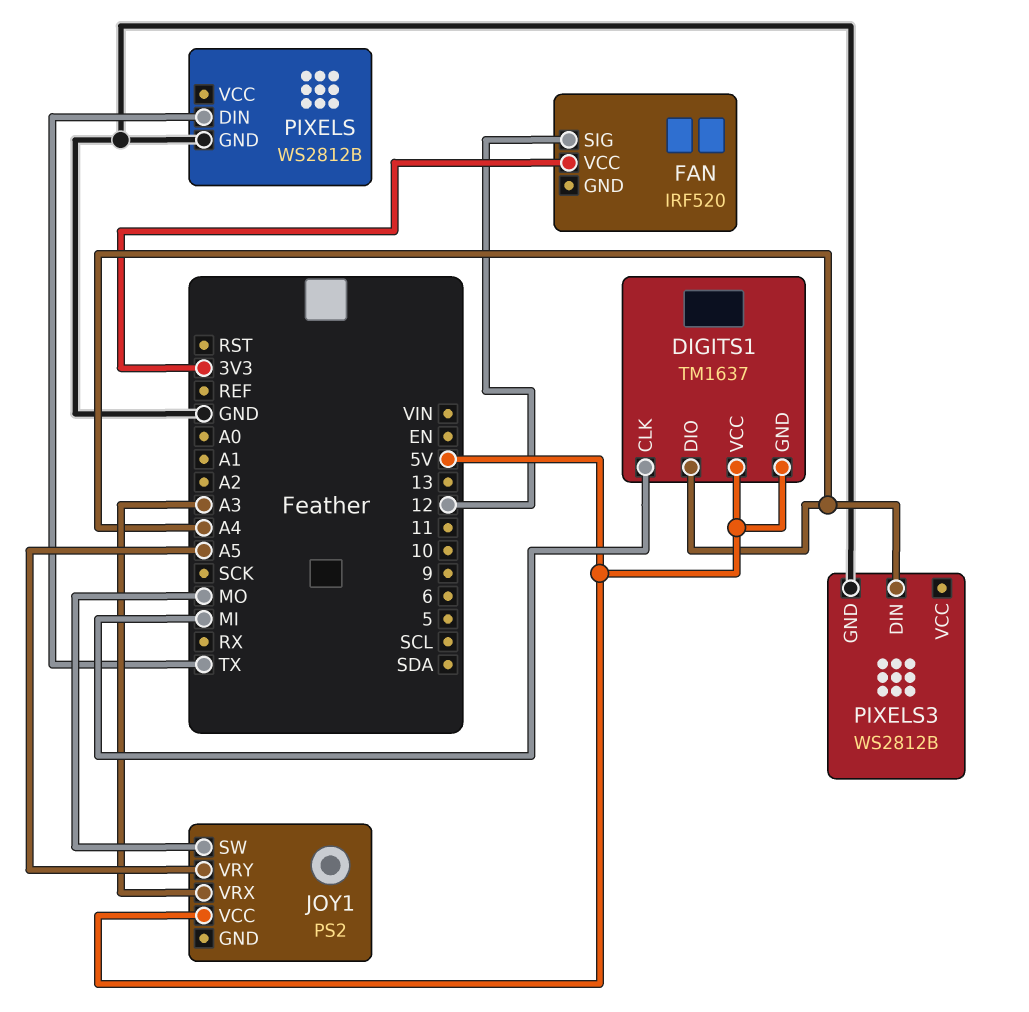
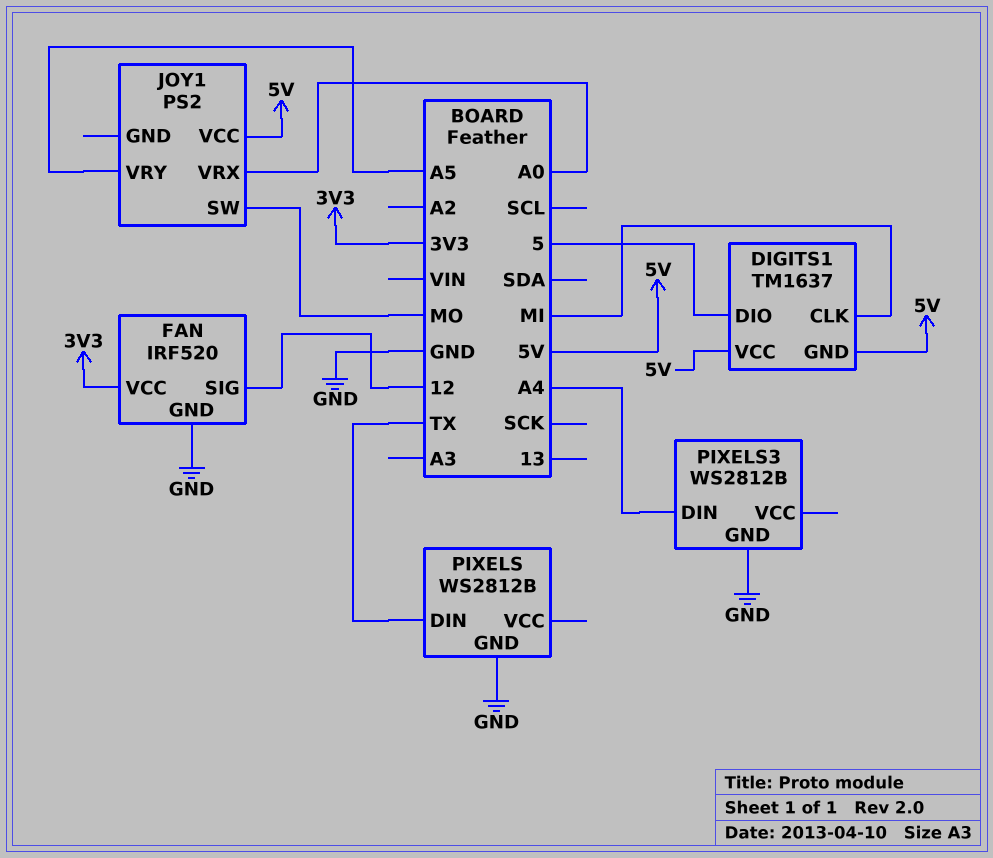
DIGITS1 pin DIO: A4 -> 5
FAN pin GND: none -> GND
JOY1 pin VRX: A3 -> A0

